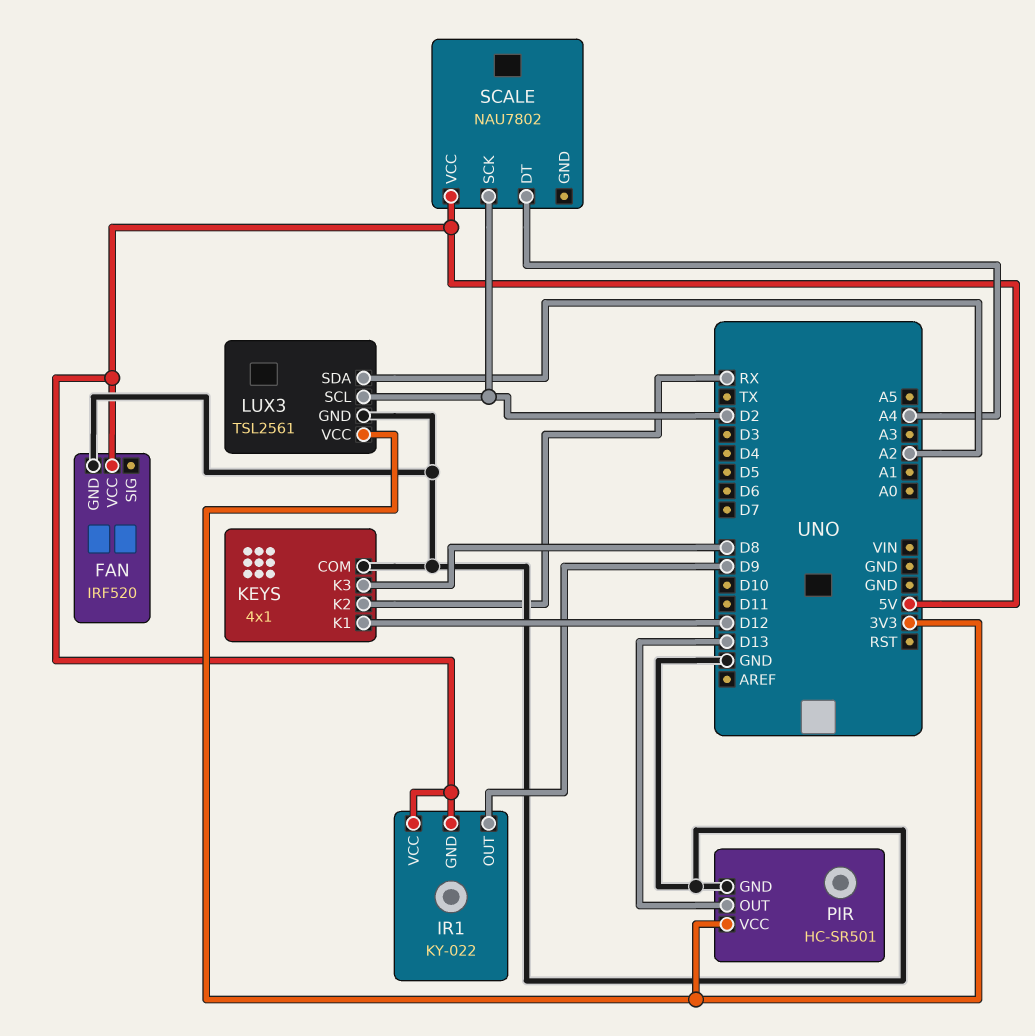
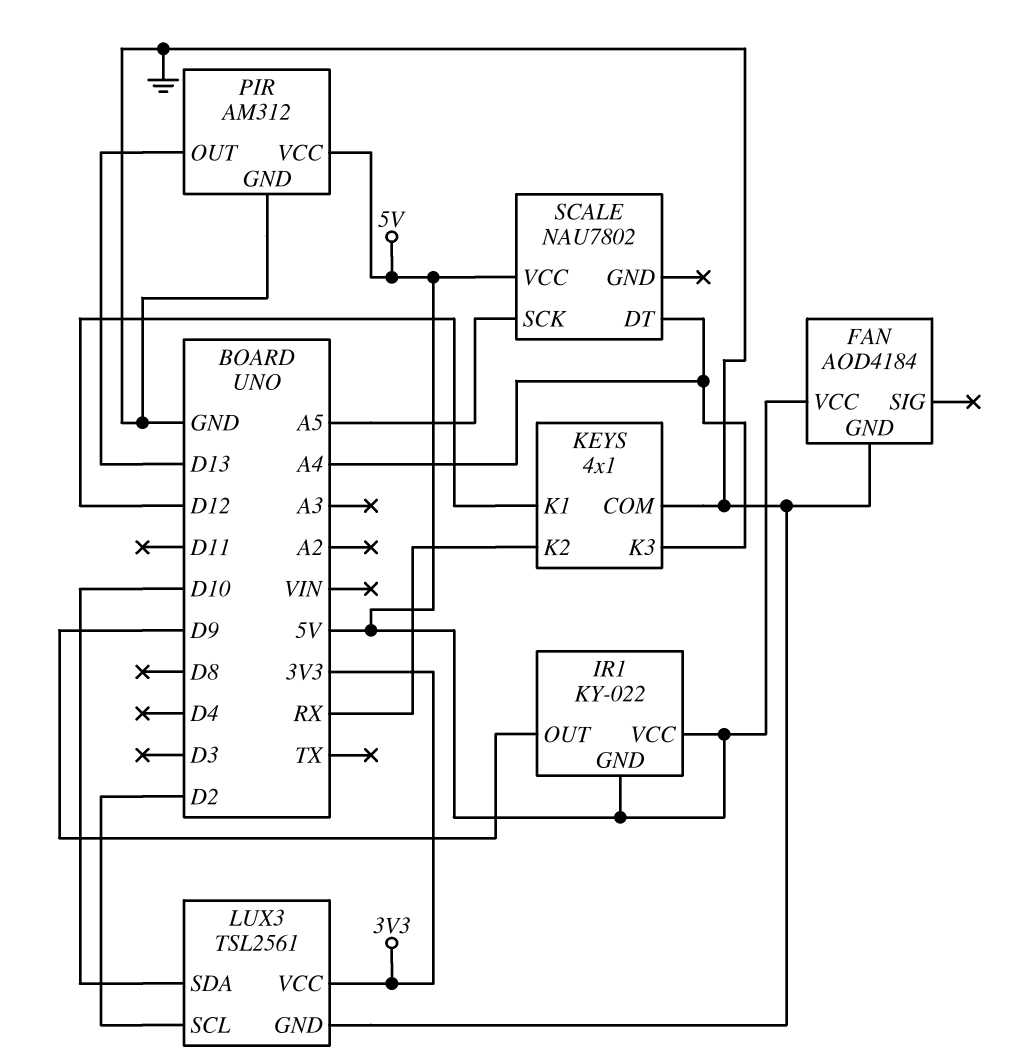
FAN: IRF520 -> AOD4184
KEYS pin K3: D8 -> A4
LUX3 pin SDA: A2 -> D10
PIR: HC-SR501 -> AM312
PIR pin VCC: 3V3 -> 5V
SCALE pin SCK: D2 -> A5

